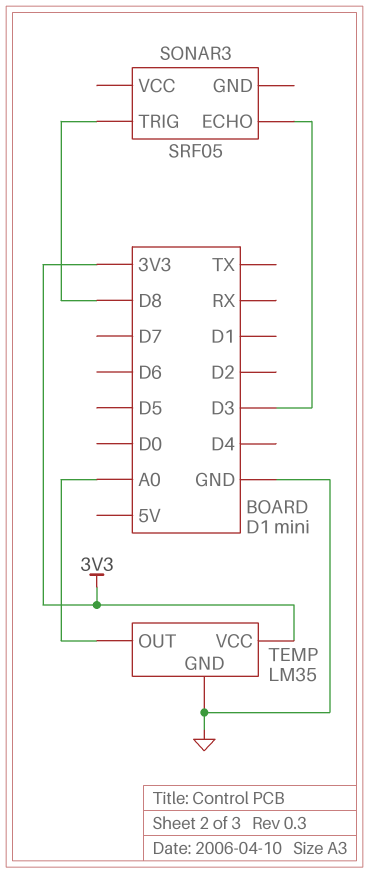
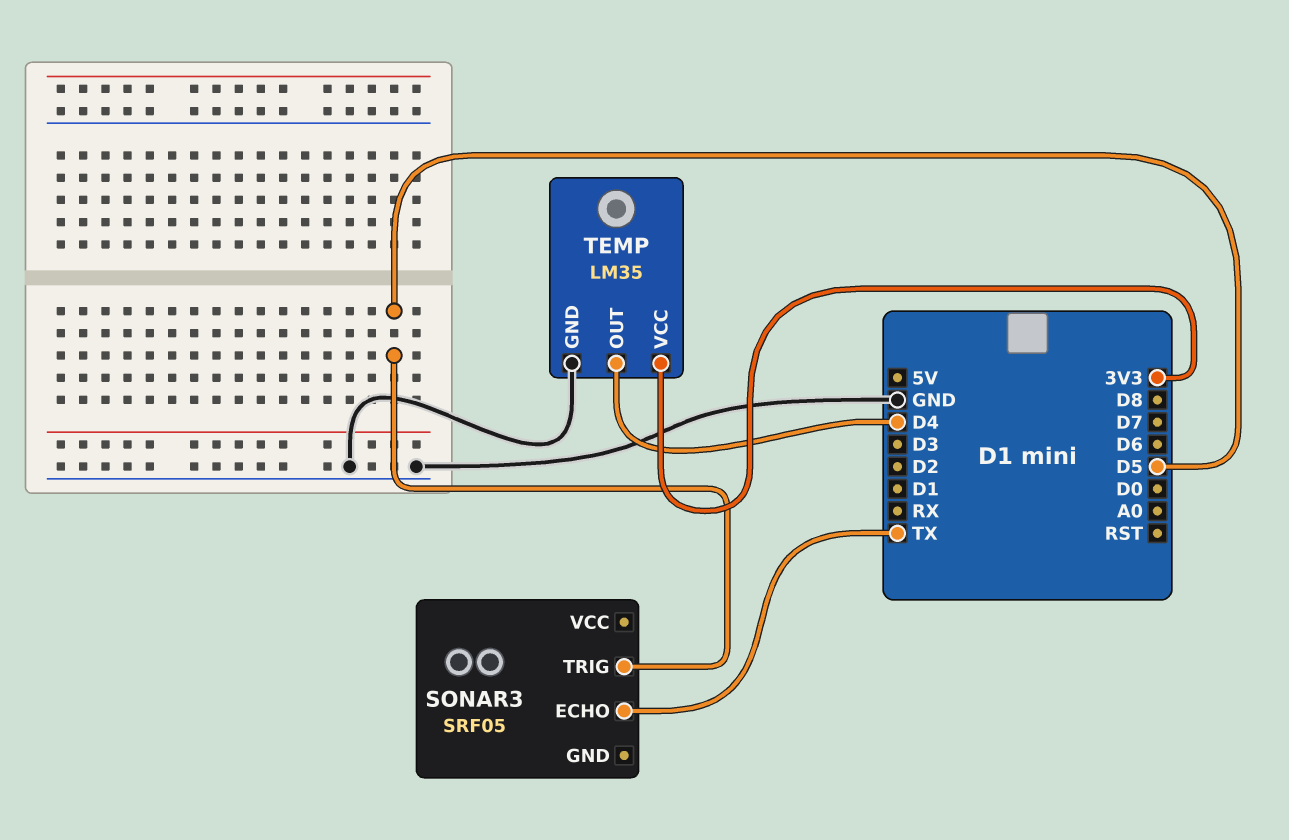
SONAR3 pin ECHO: D3 -> TX
SONAR3 pin TRIG: D8 -> D5
TEMP pin OUT: A0 -> D4

